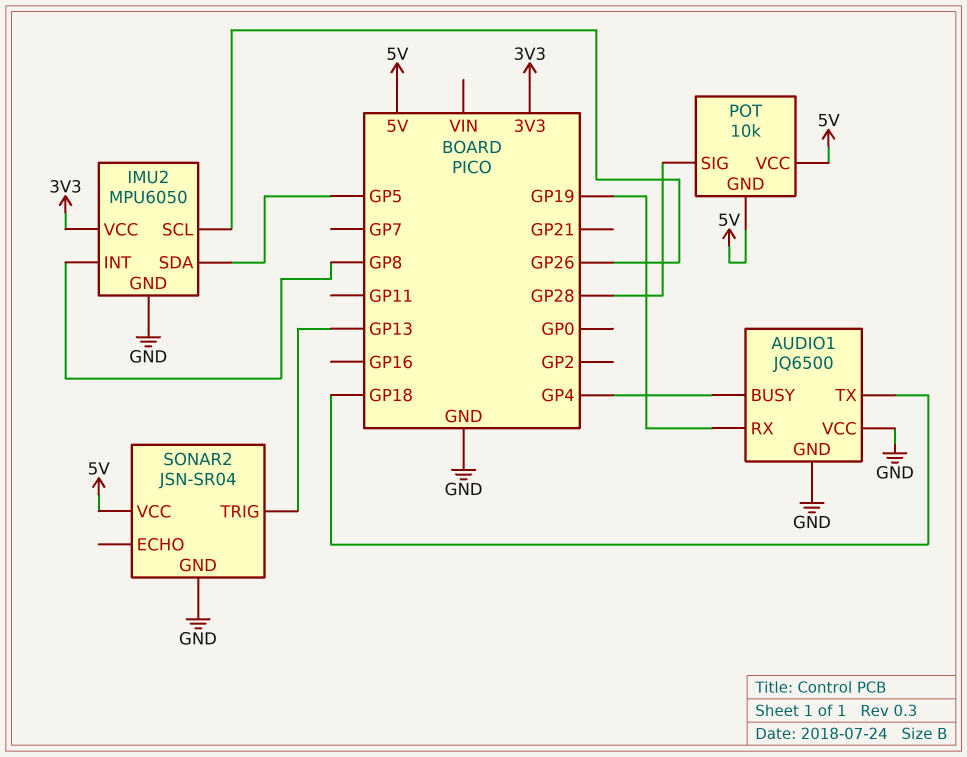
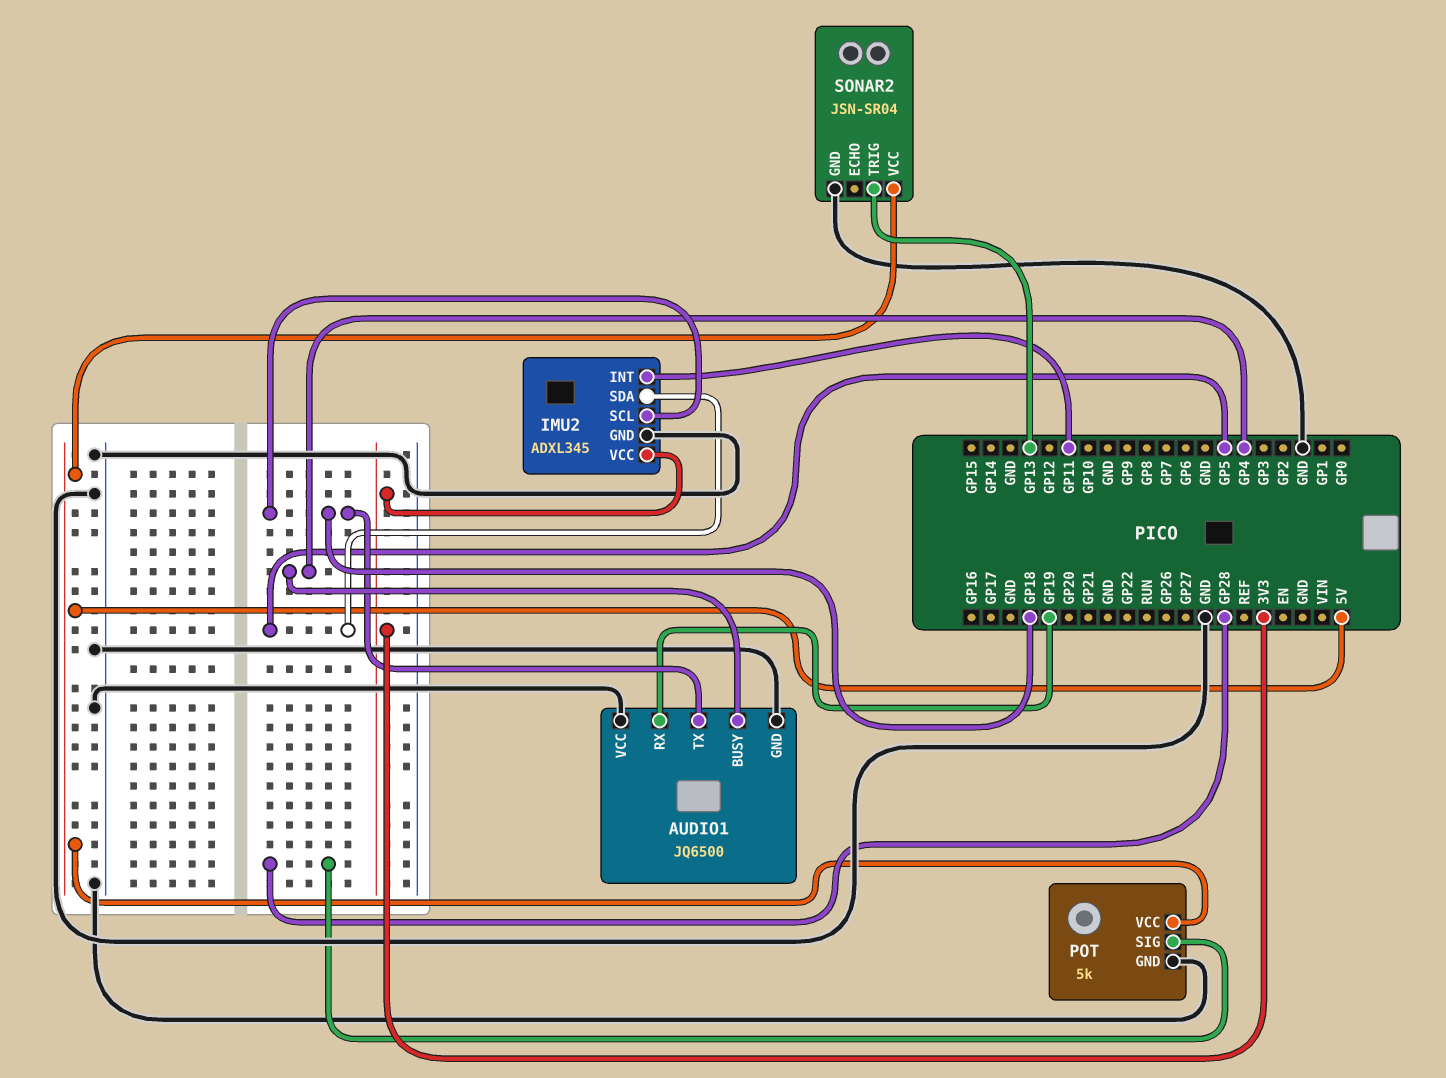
IMU2: MPU6050 -> ADXL345
IMU2 pin INT: GP8 -> GP11
IMU2 pin SCL: GP26 -> GP18
POT: 10k -> 5k
POT pin GND: 5V -> GND

